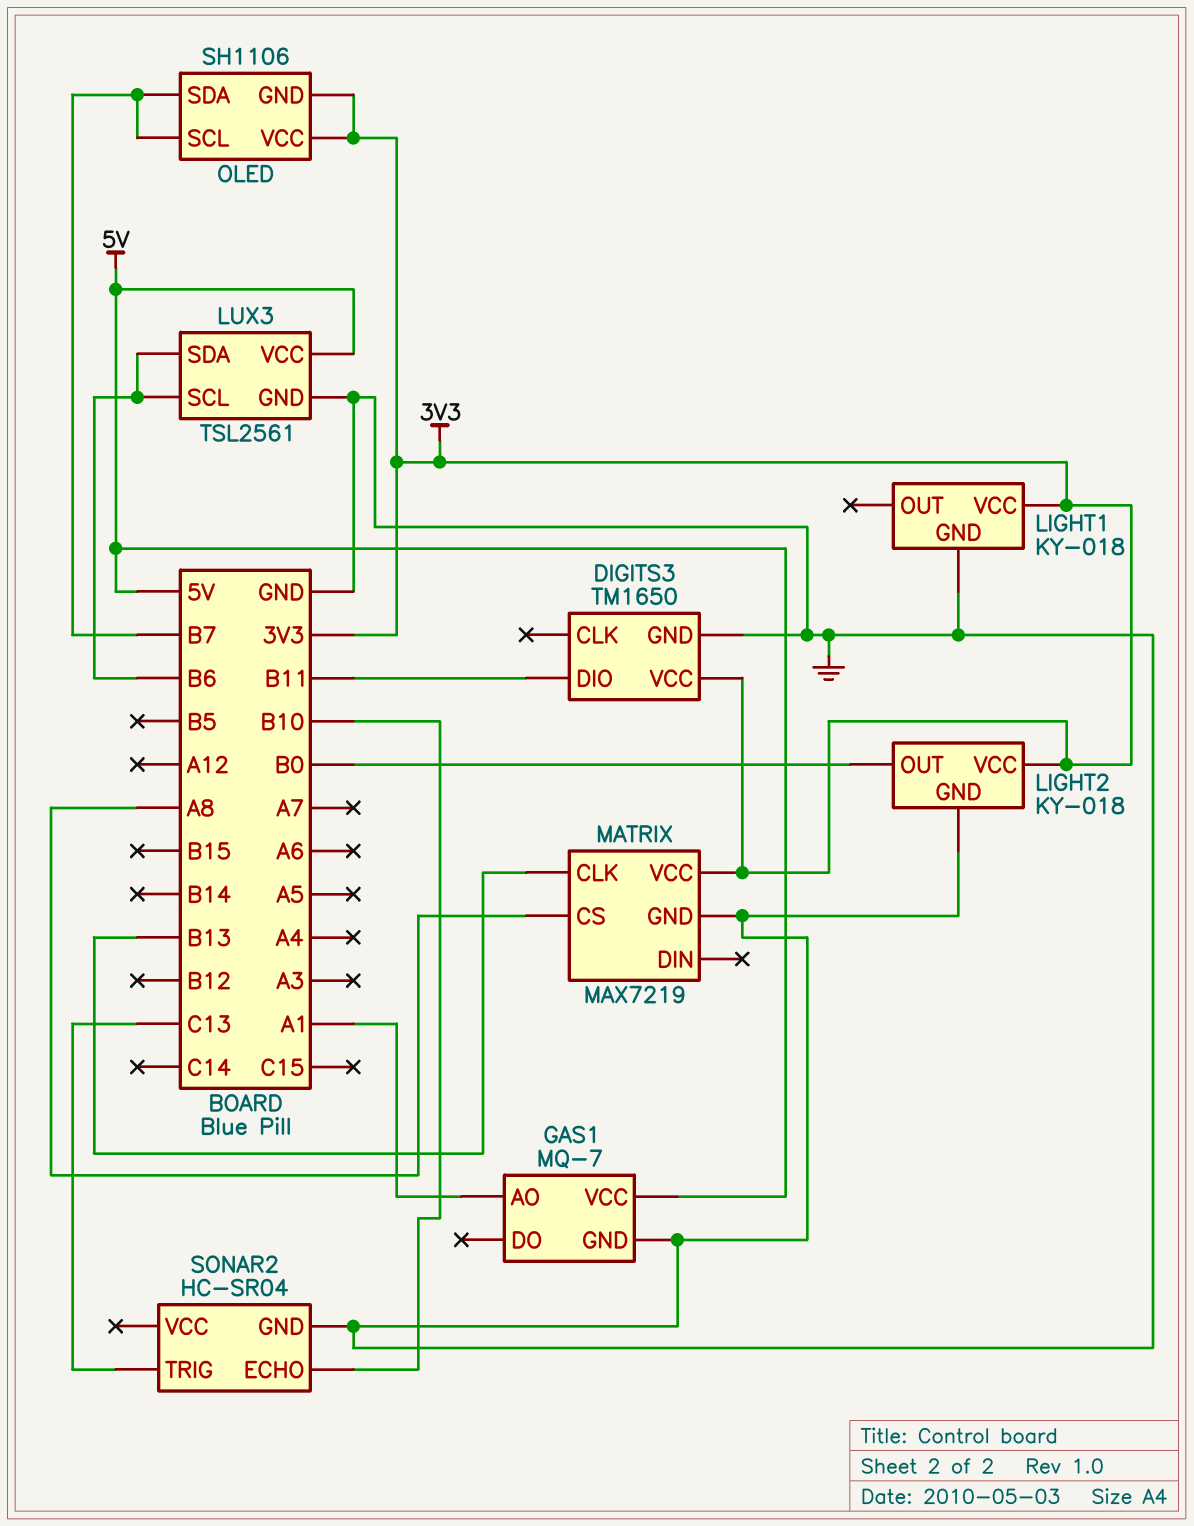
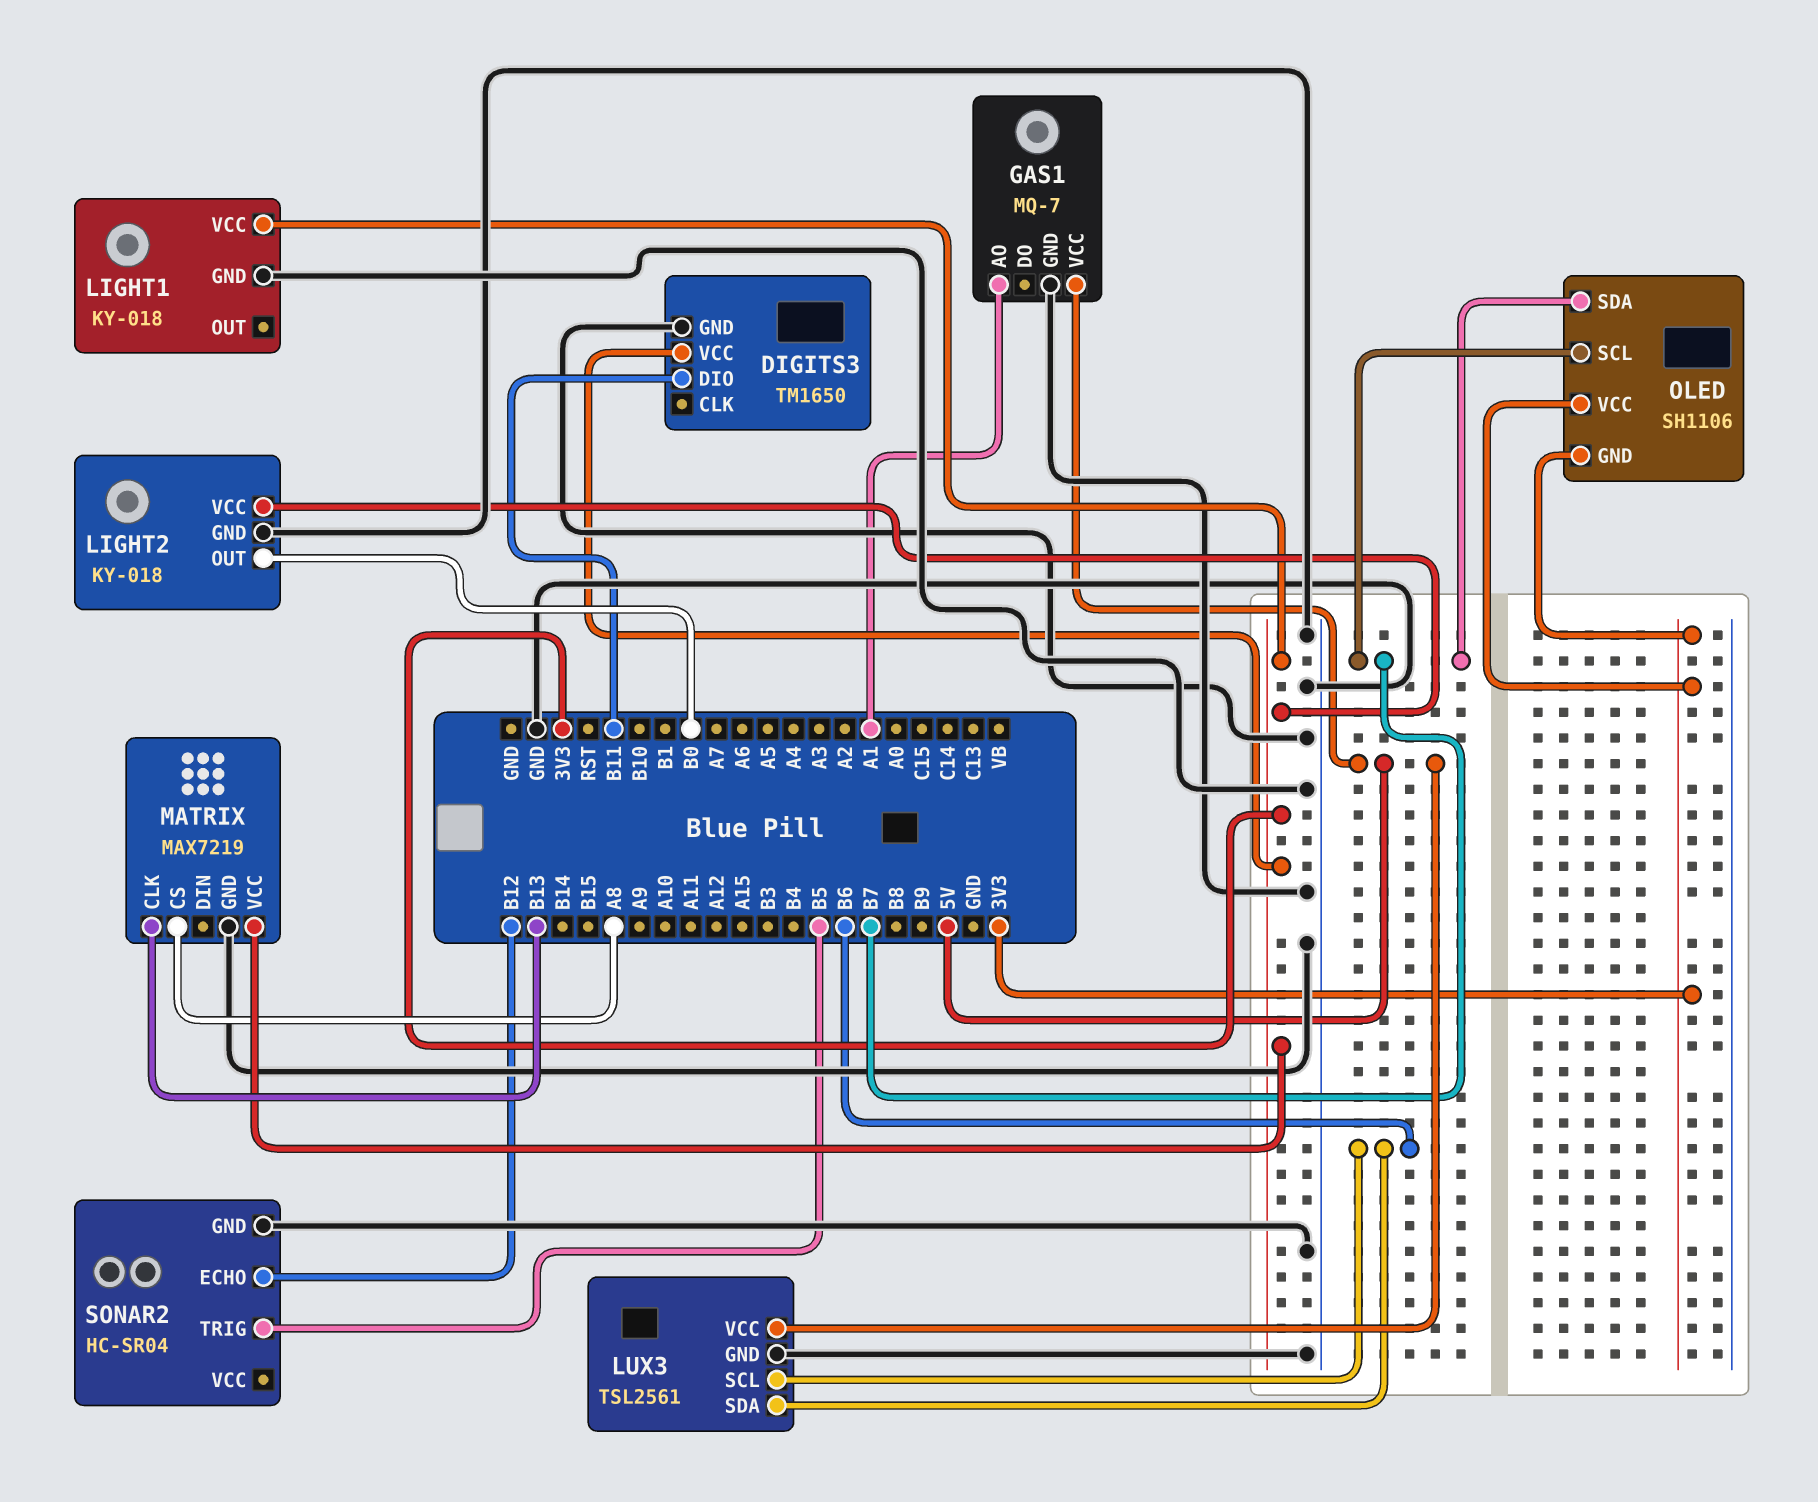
SONAR2 pin ECHO: B10 -> B12
SONAR2 pin TRIG: C13 -> B5

